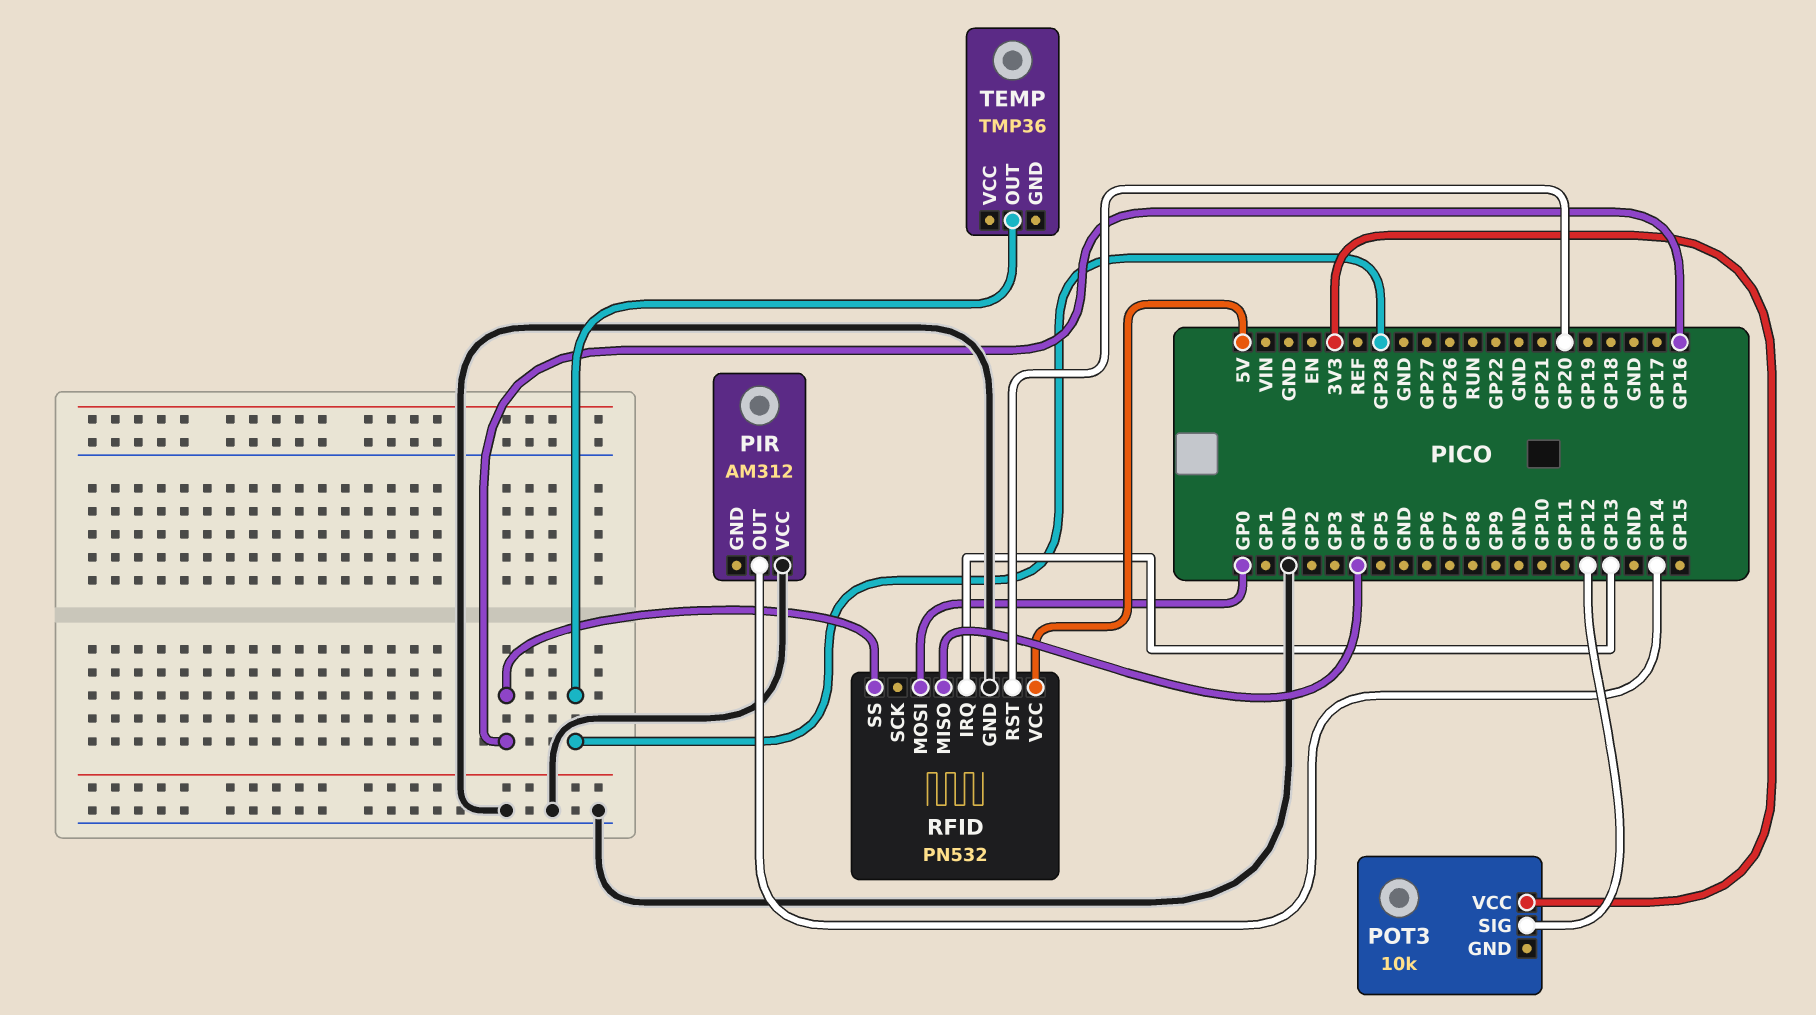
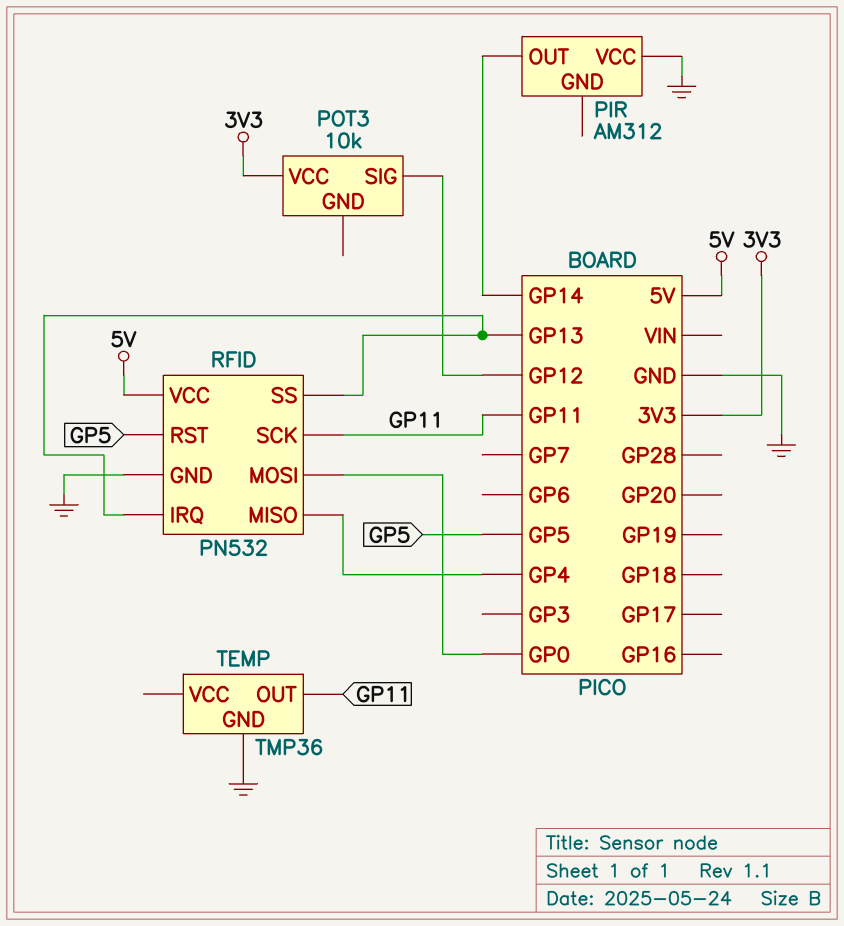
RFID pin RST: GP20 -> GP5
RFID pin SCK: none -> GP11
RFID pin SS: GP16 -> GP13
TEMP pin GND: none -> GND
TEMP pin OUT: GP28 -> GP11

